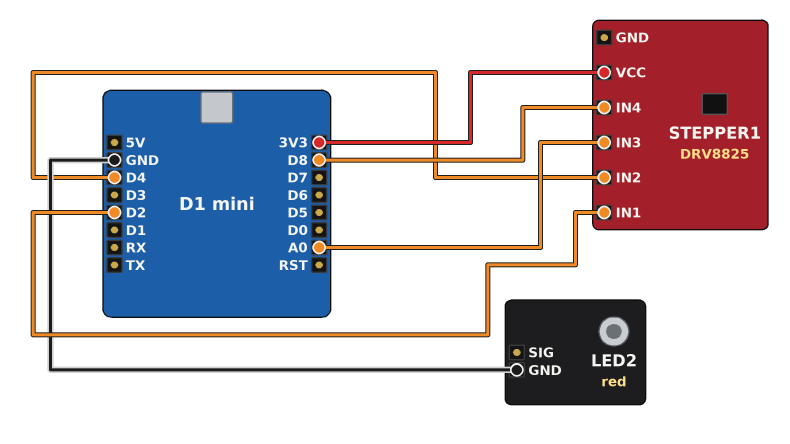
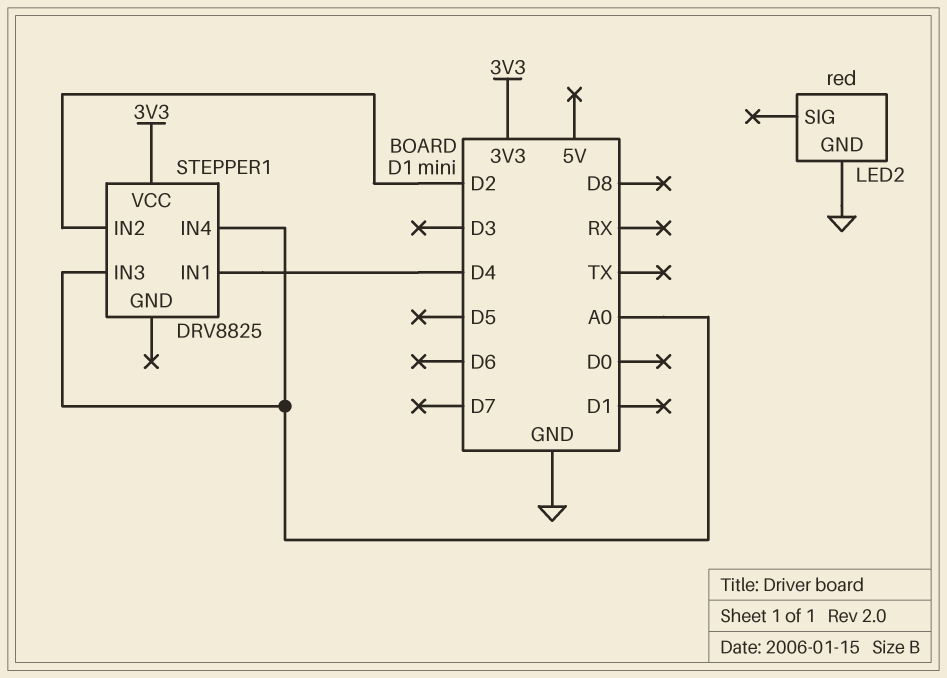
STEPPER1 pin IN1: D2 -> D4
STEPPER1 pin IN2: D4 -> D2
STEPPER1 pin IN4: D8 -> A0

